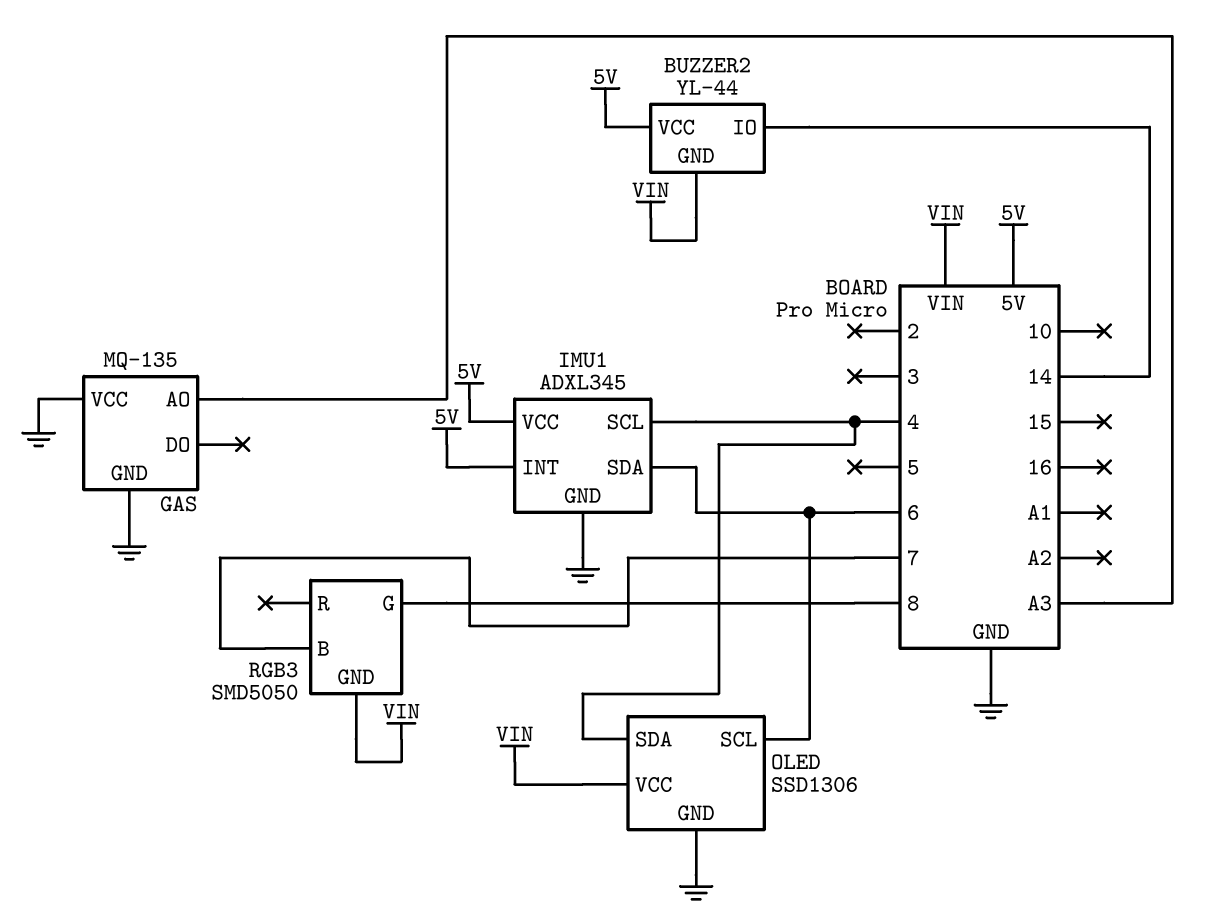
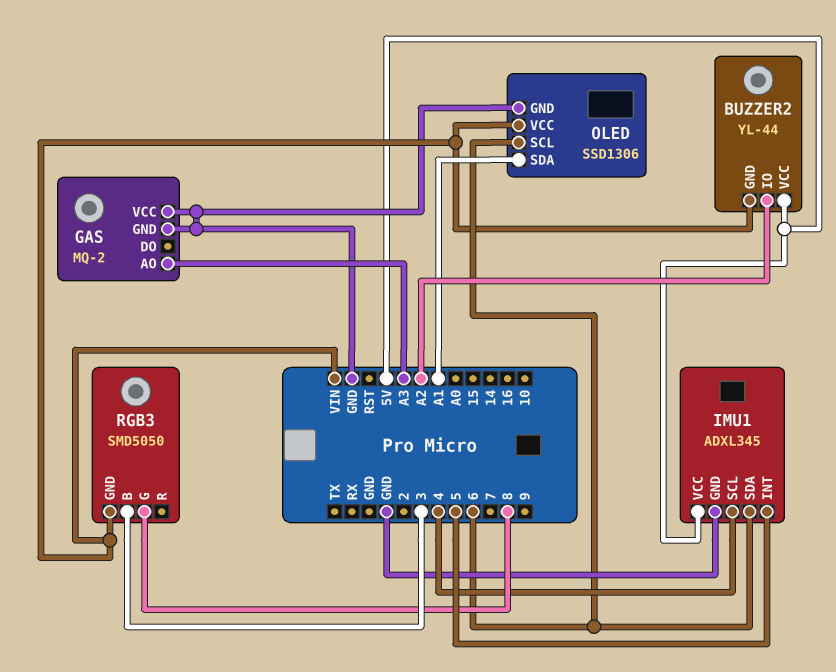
BUZZER2 pin IO: 14 -> A2
GAS: MQ-135 -> MQ-2
IMU1 pin INT: 5V -> 5
OLED pin SDA: 4 -> A1
RGB3 pin B: 7 -> 3

